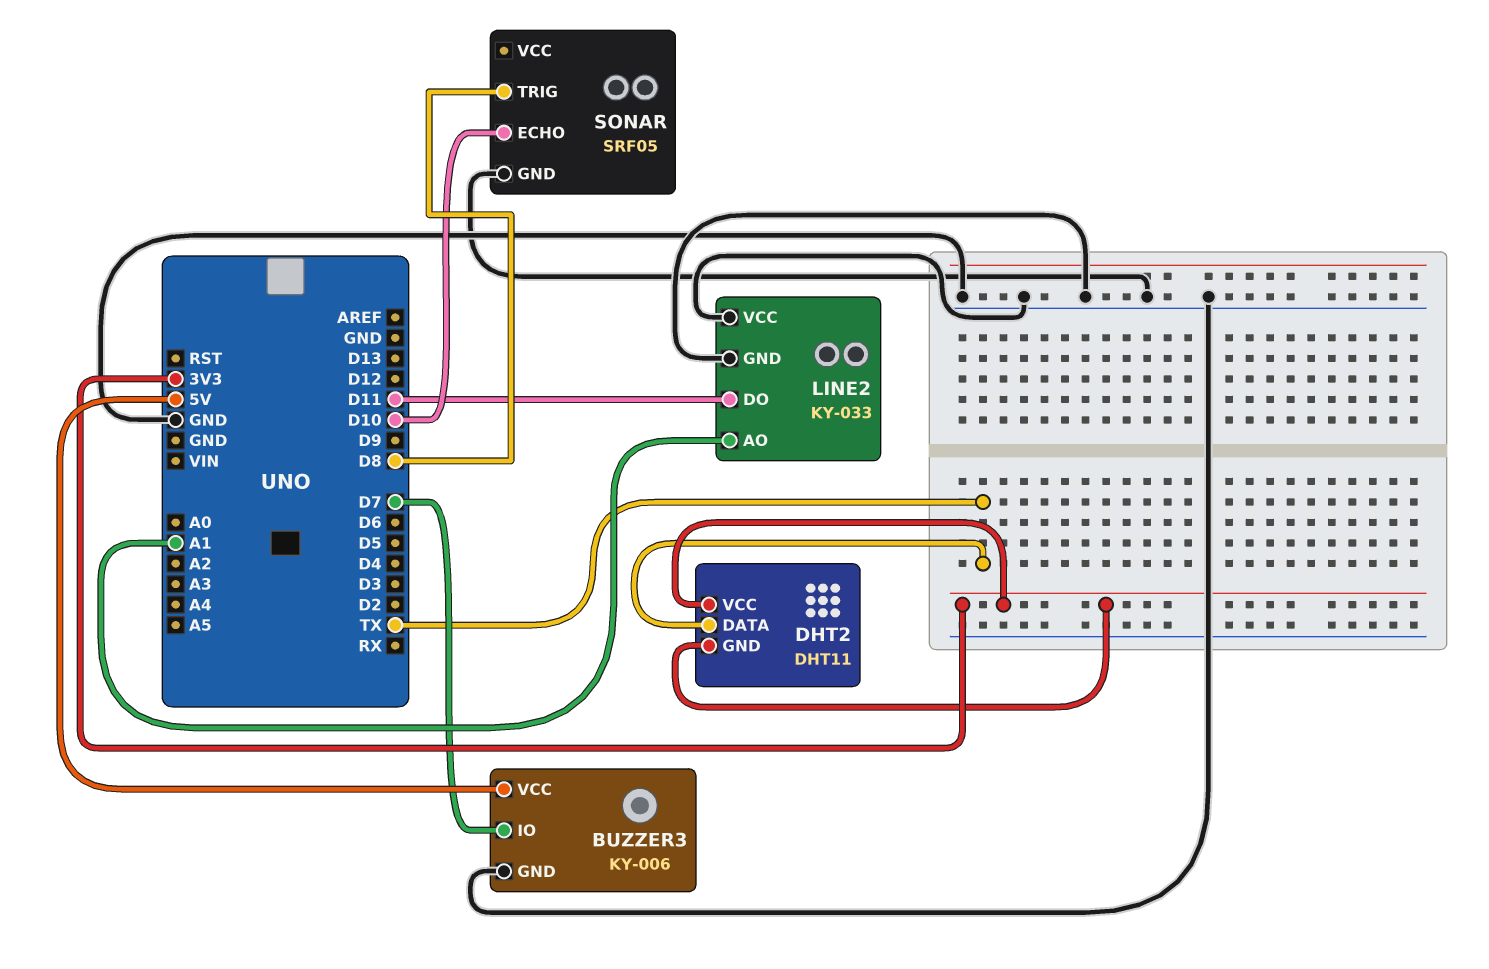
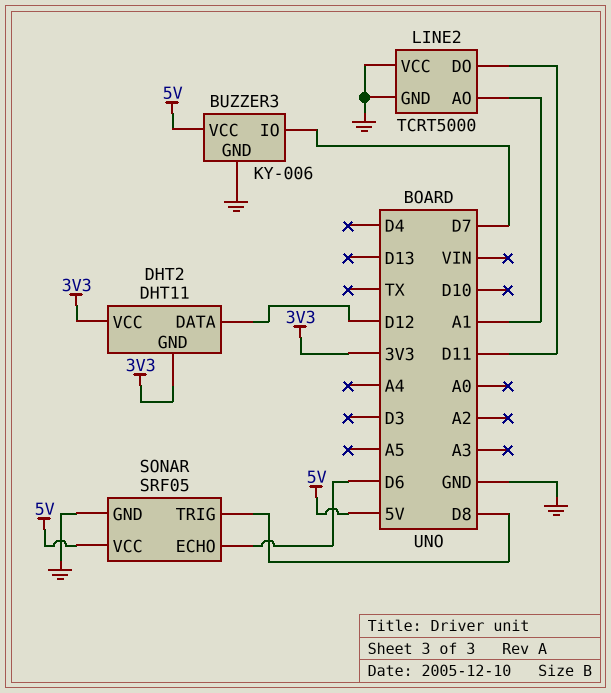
DHT2 pin DATA: TX -> D12
LINE2: KY-033 -> TCRT5000
SONAR pin ECHO: D10 -> D6
SONAR pin VCC: none -> 5V

